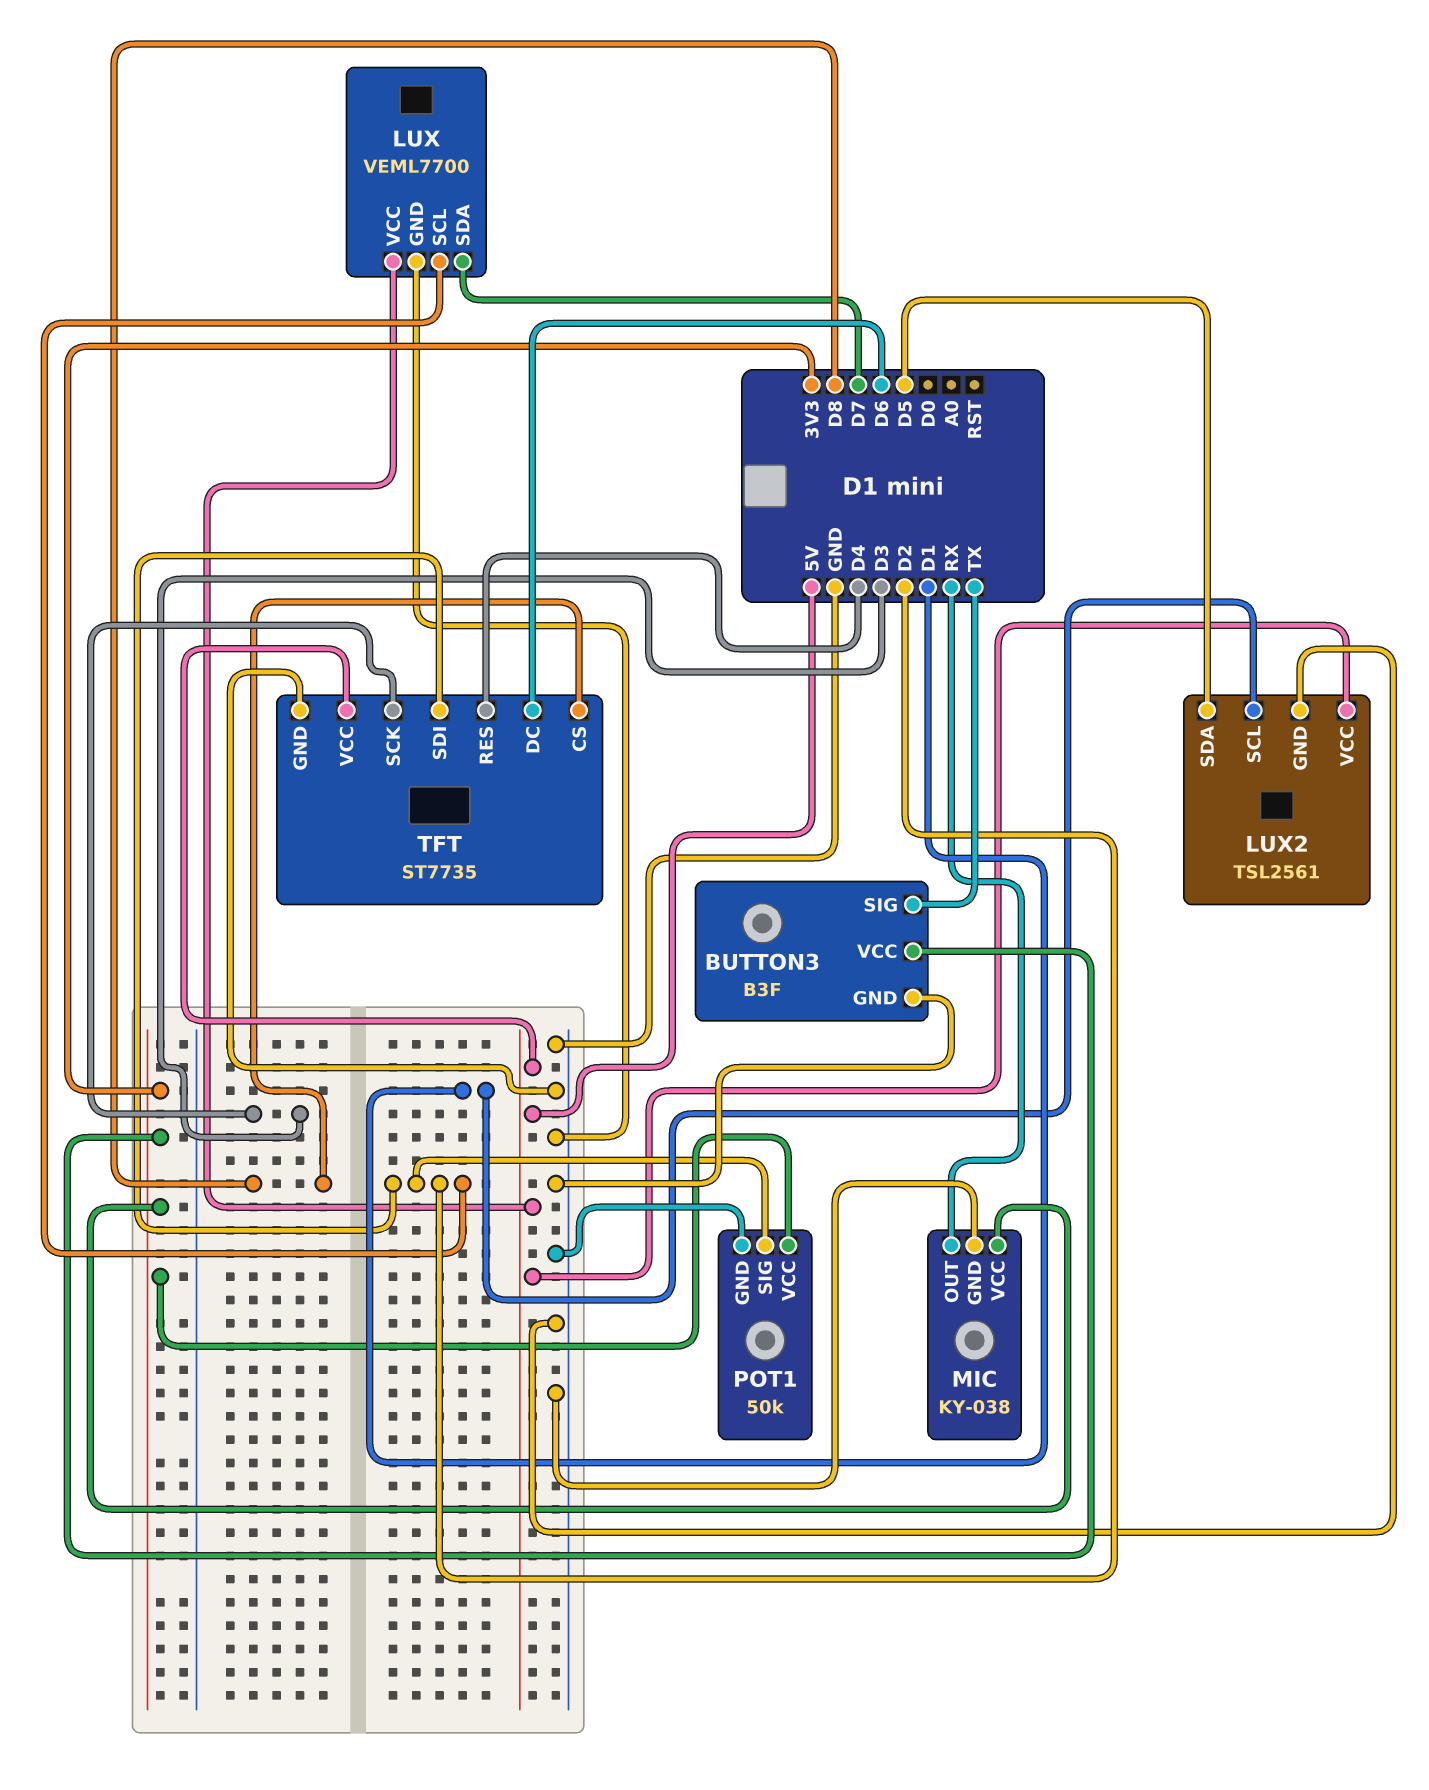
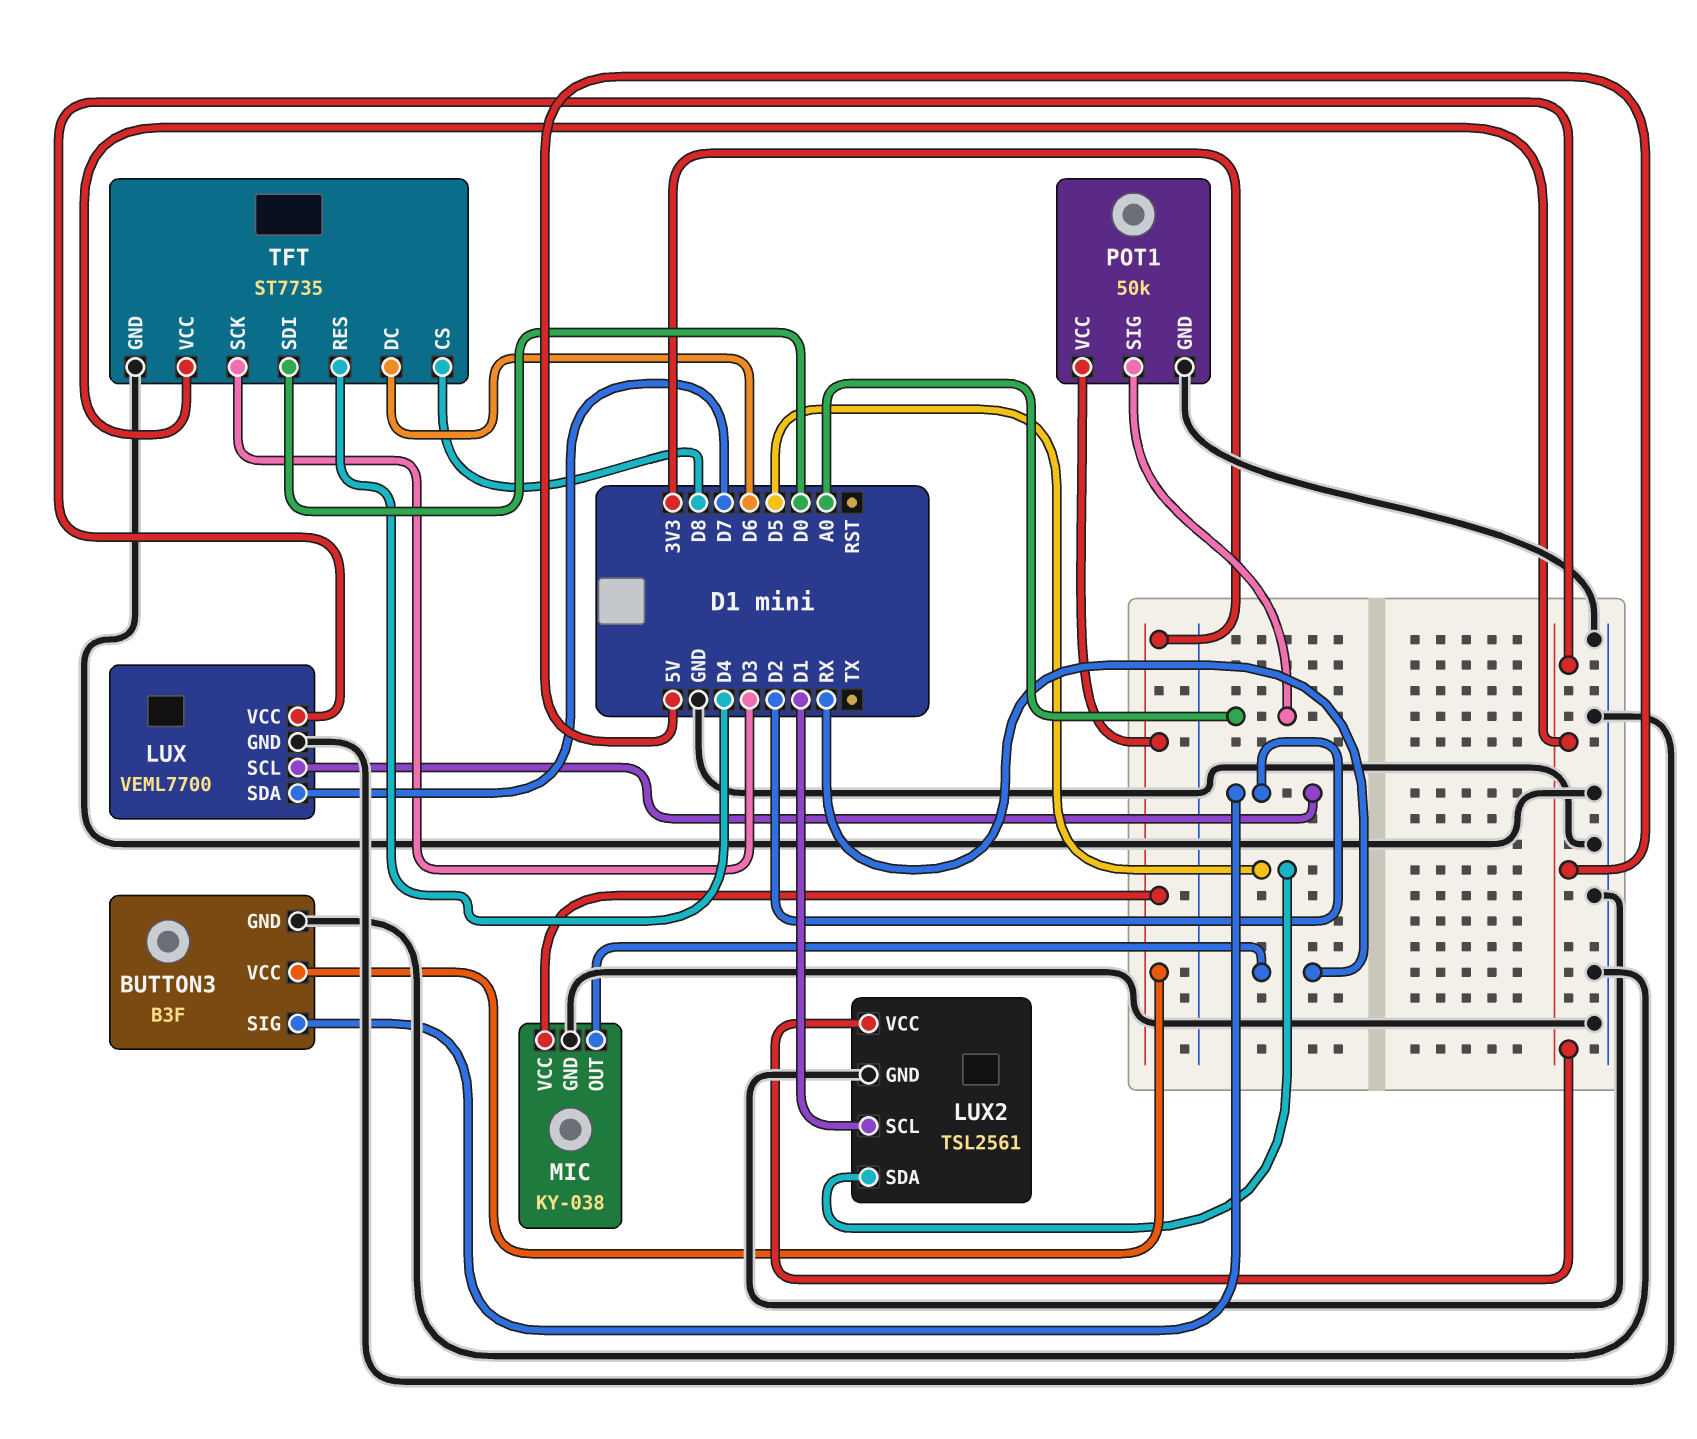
BUTTON3 pin SIG: TX -> D2
POT1 pin SIG: D2 -> A0
TFT pin SDI: D2 -> D0

